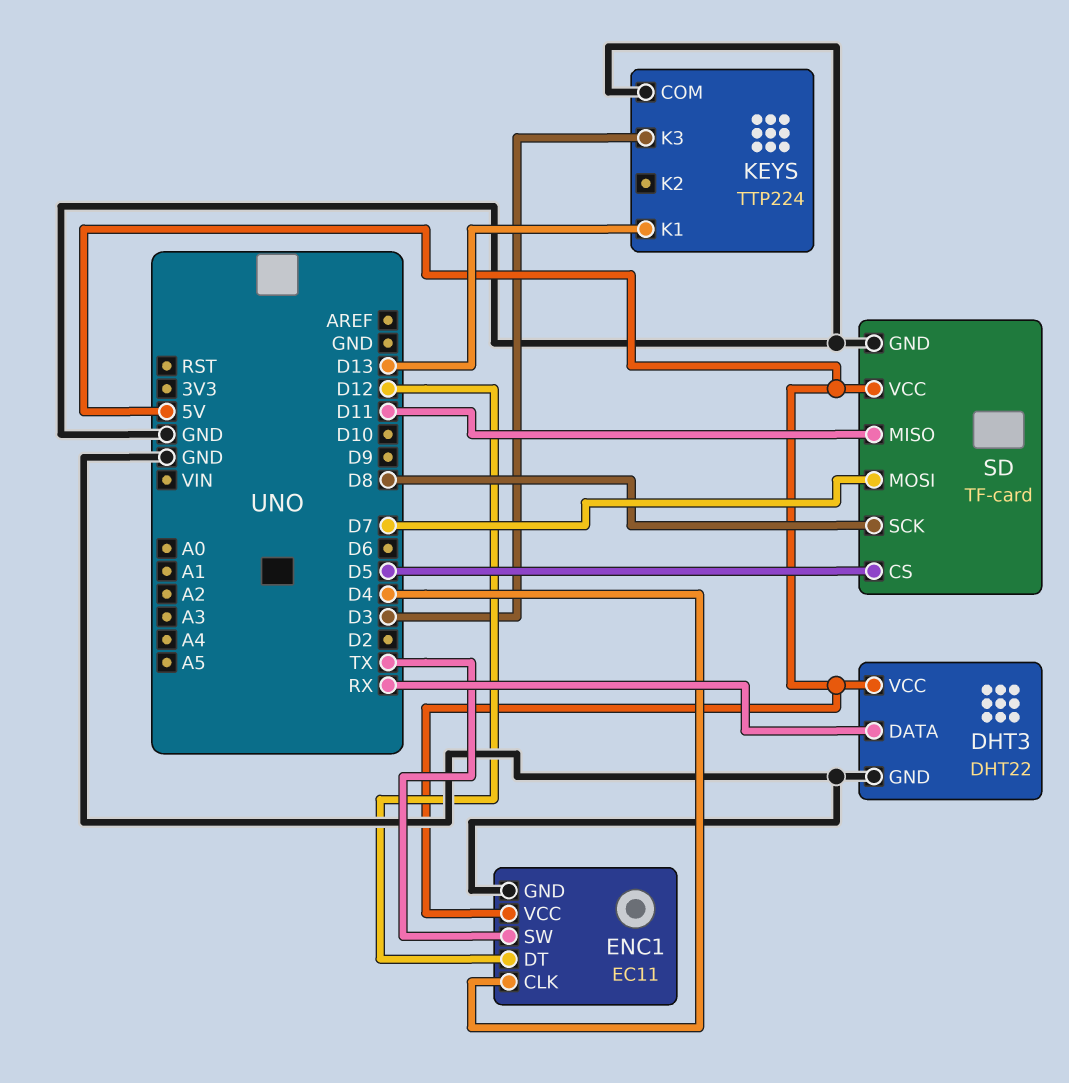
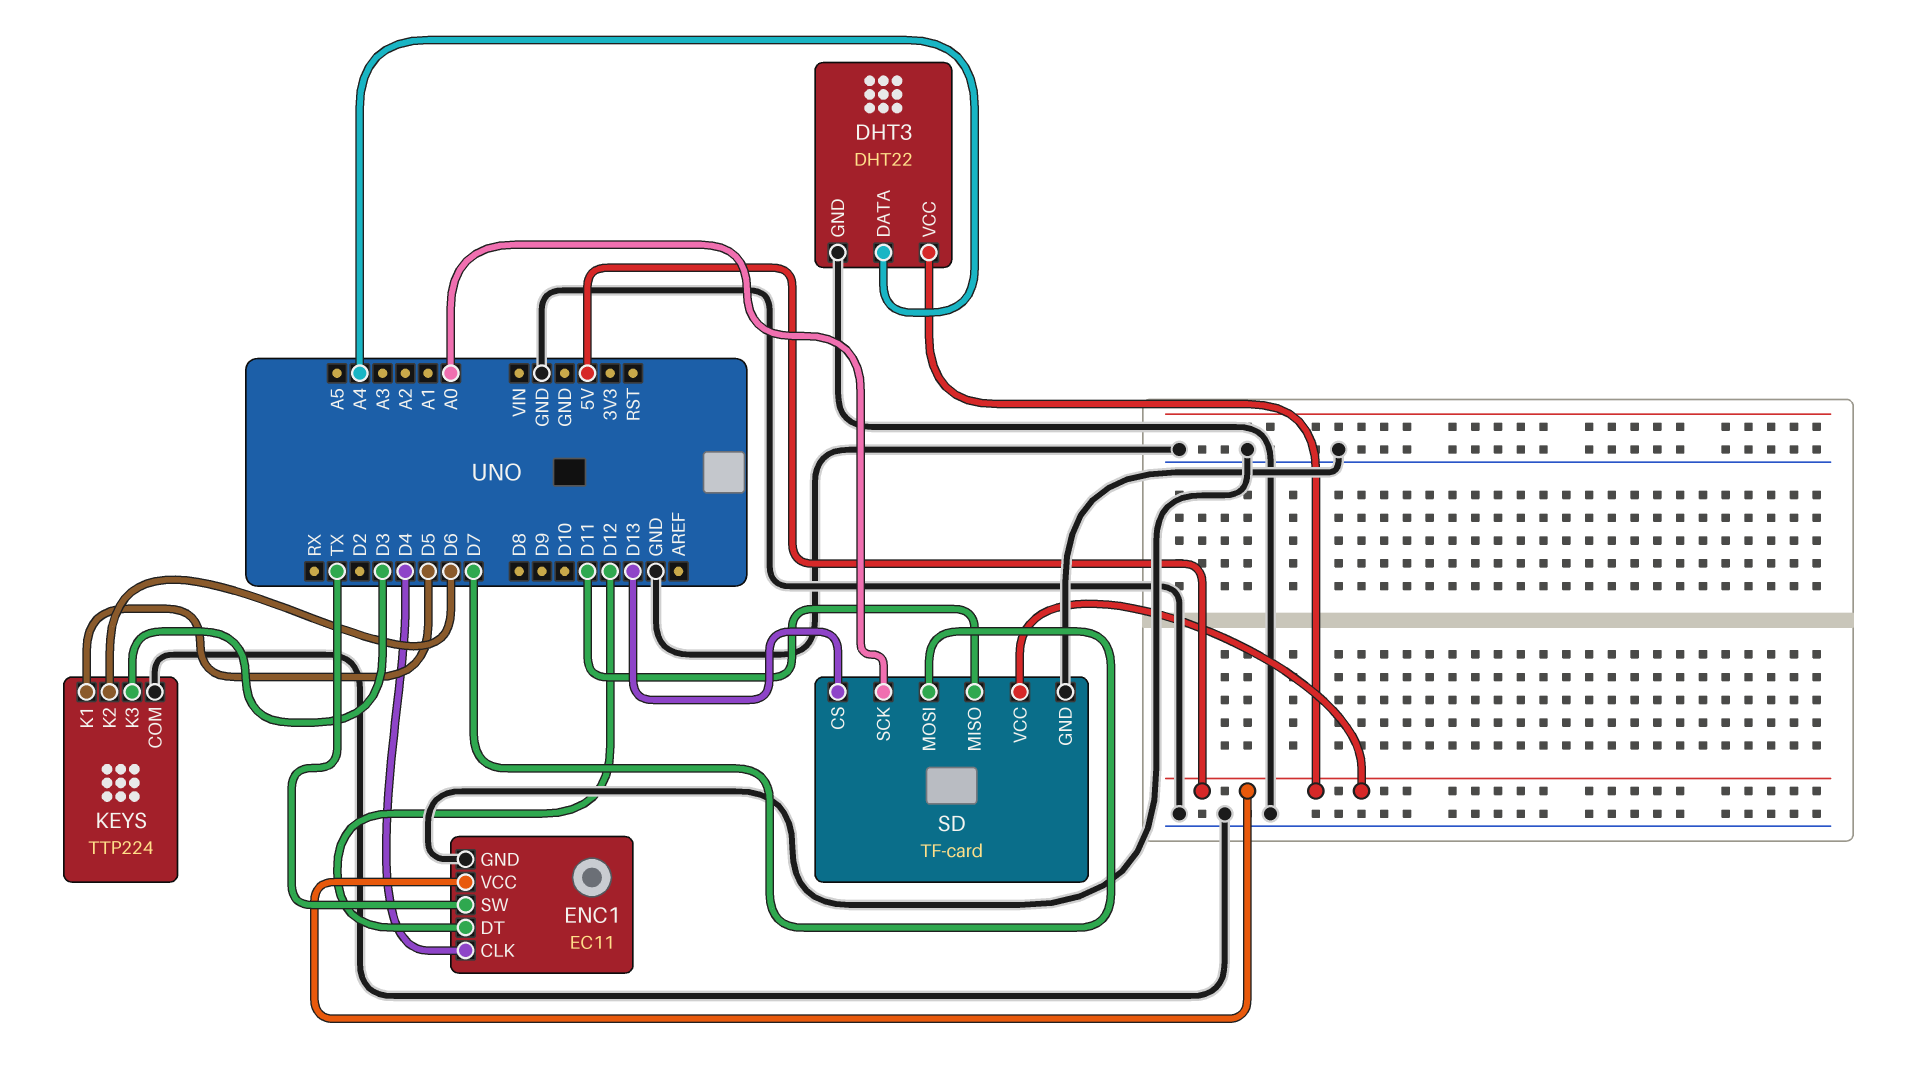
DHT3 pin DATA: RX -> A4
KEYS pin K1: D13 -> D5
KEYS pin K2: none -> D6
SD pin CS: D5 -> D13
SD pin SCK: D8 -> A0

